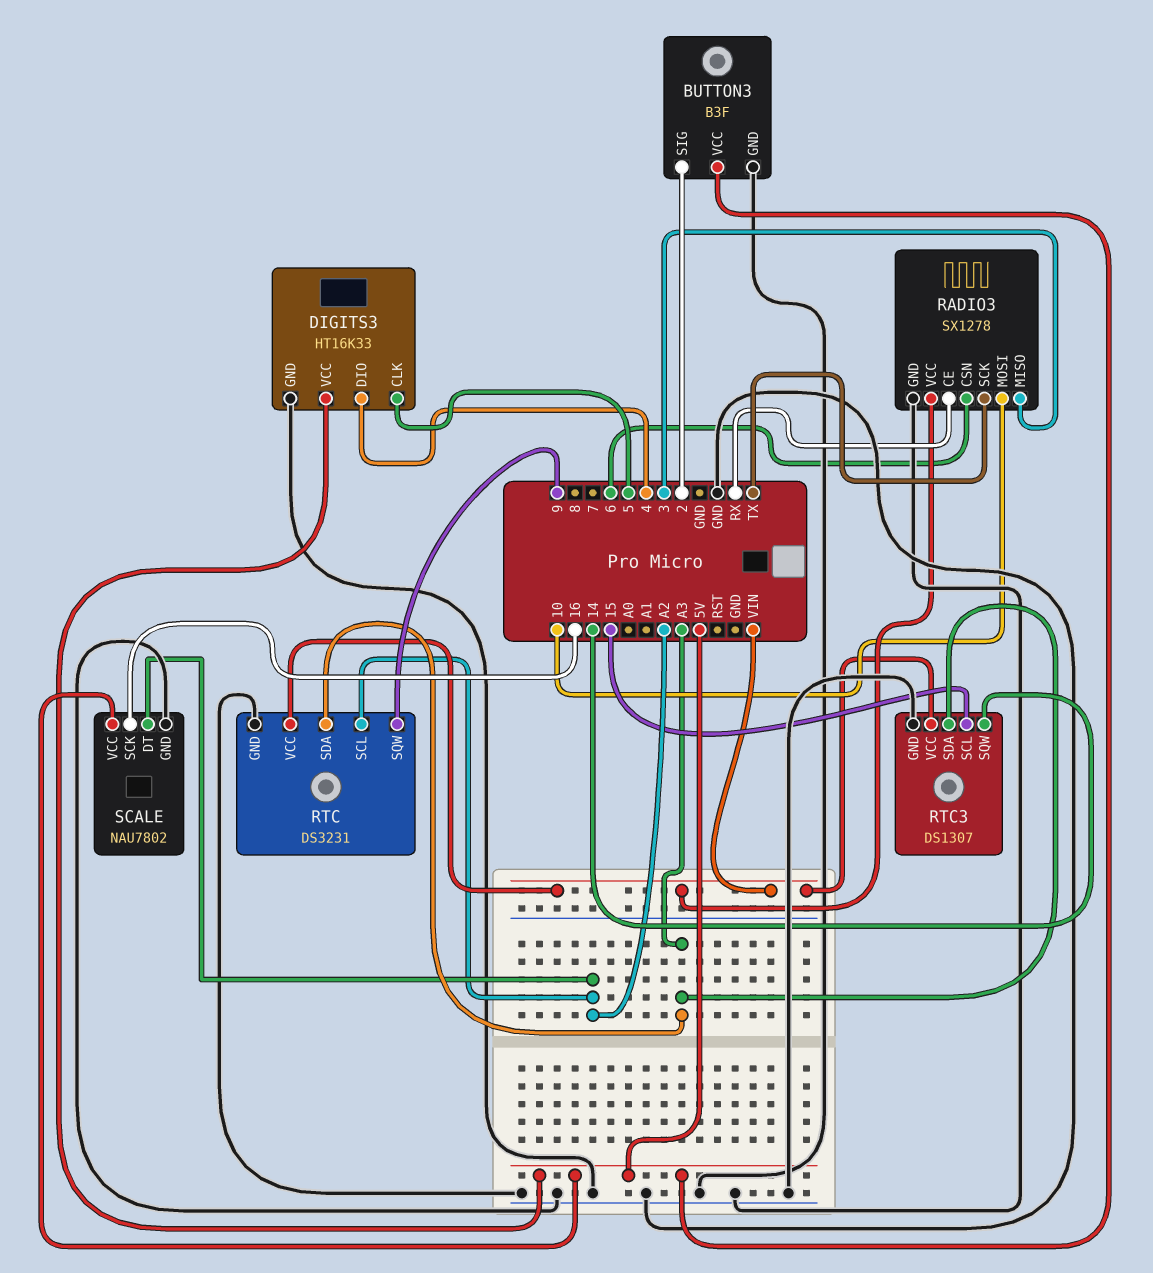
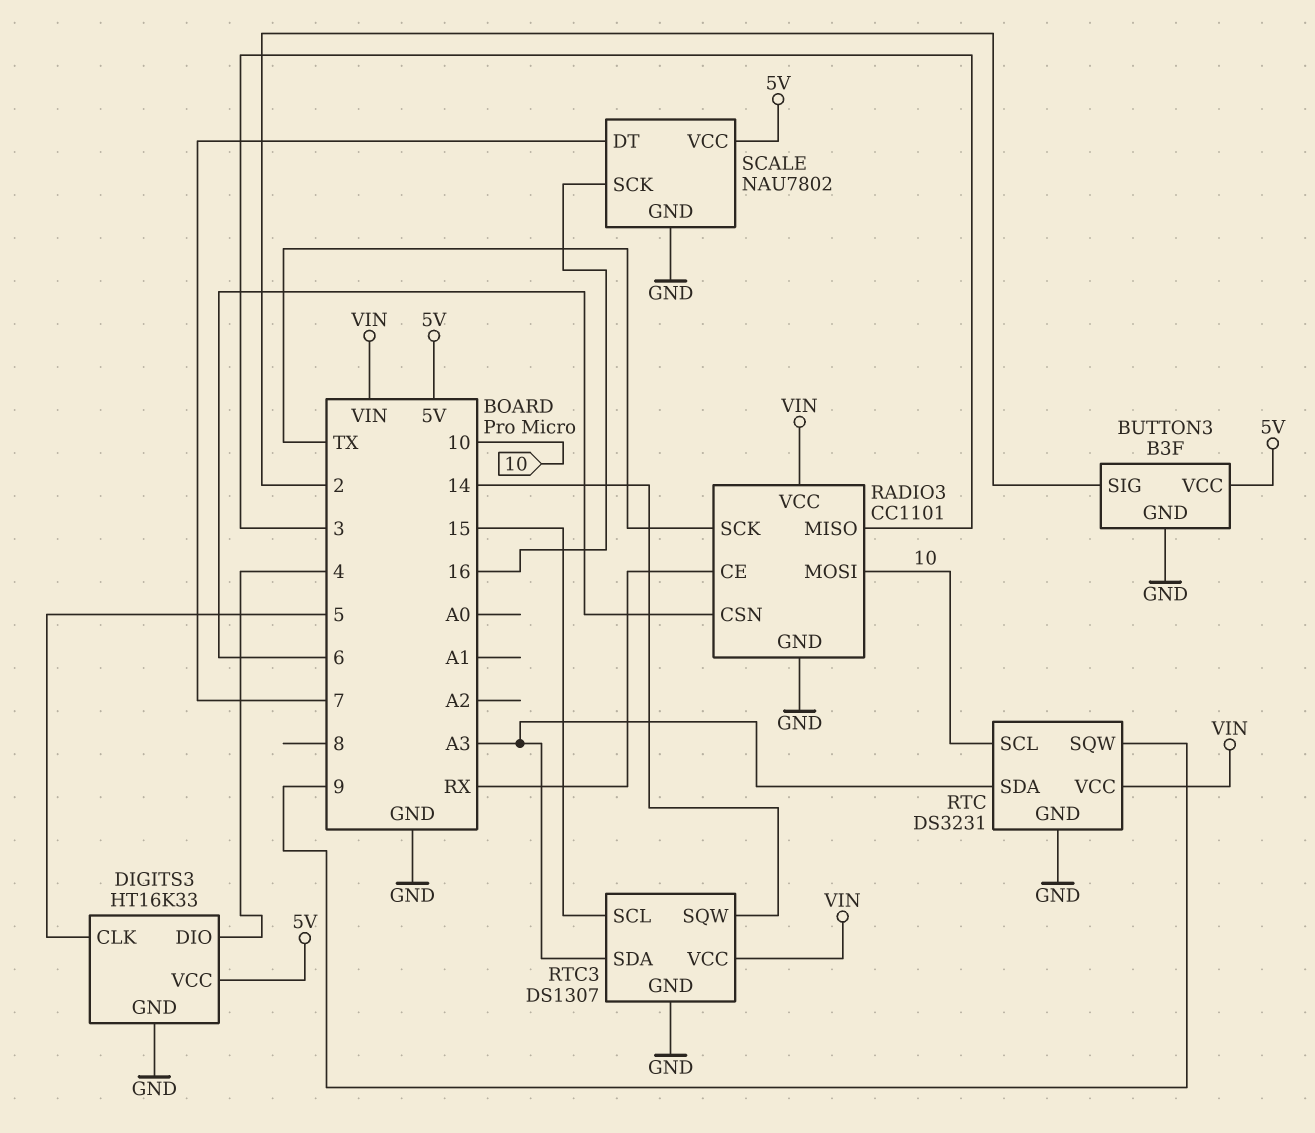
RADIO3: SX1278 -> CC1101
RTC pin SCL: A2 -> 10
SCALE pin DT: A2 -> 7

